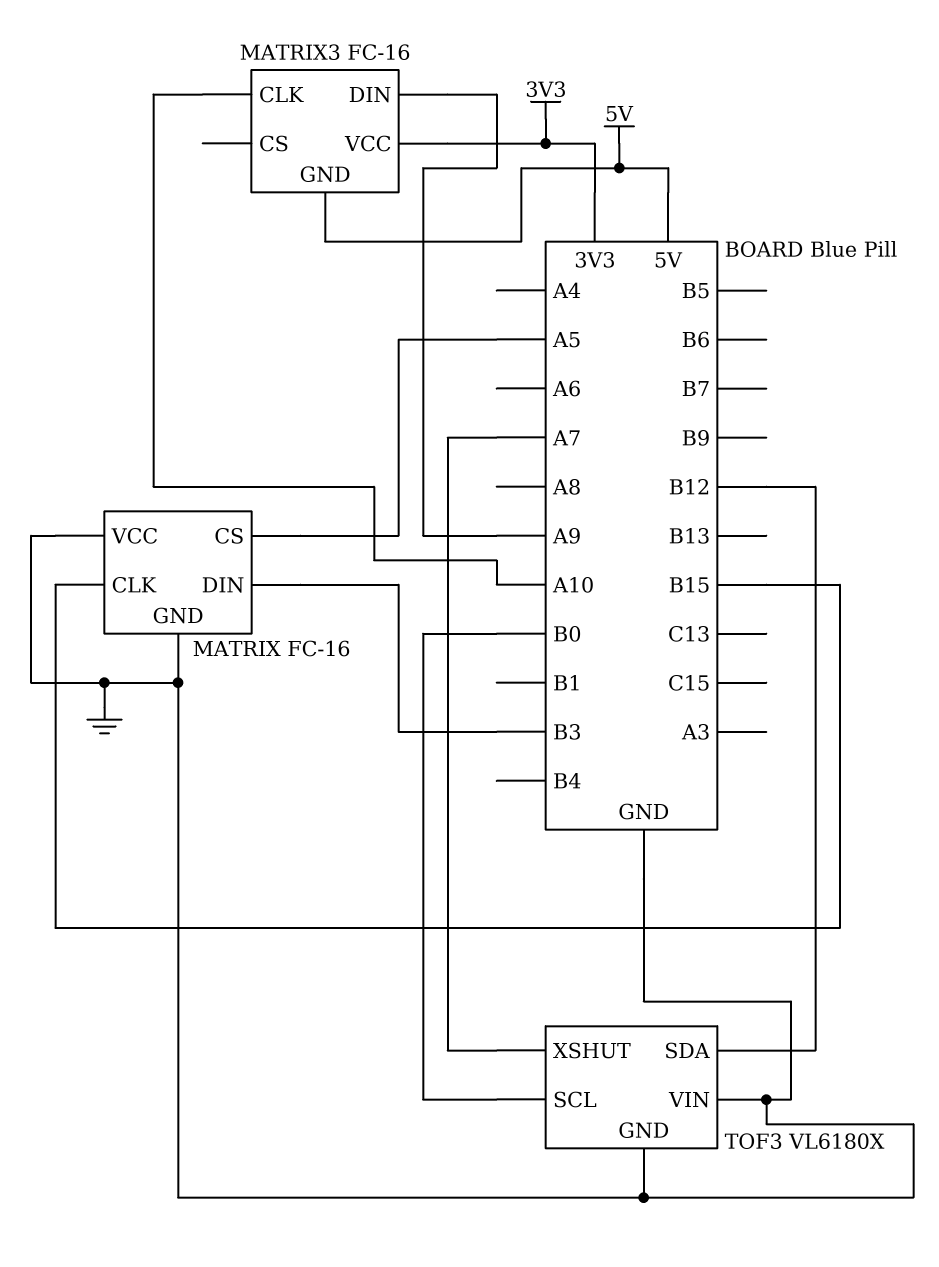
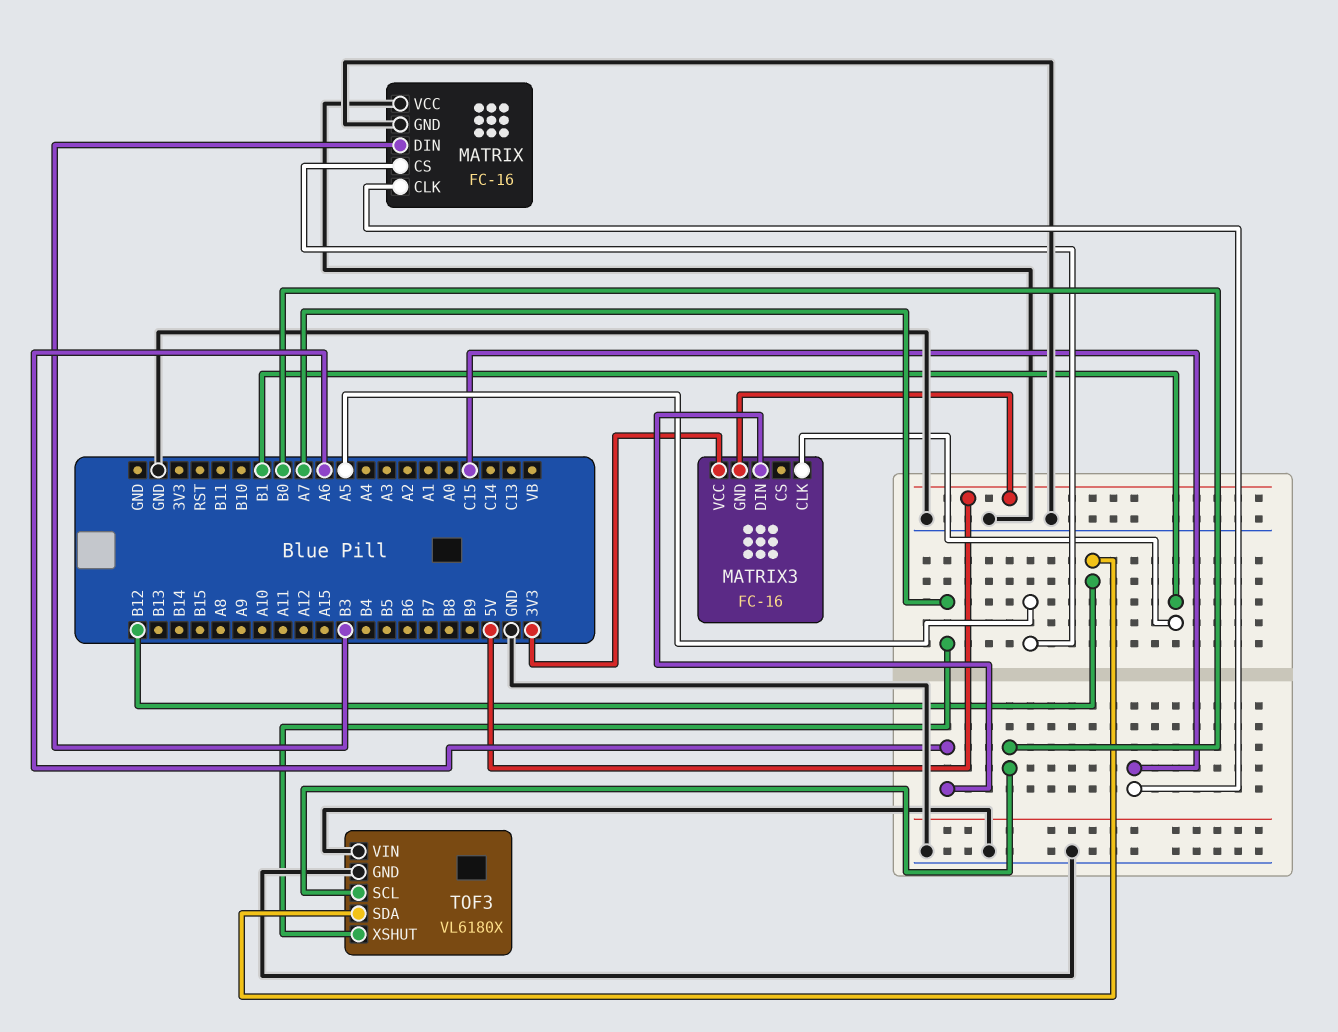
MATRIX pin CLK: B15 -> C15
MATRIX3 pin CLK: A10 -> B1
MATRIX3 pin DIN: A9 -> A6

